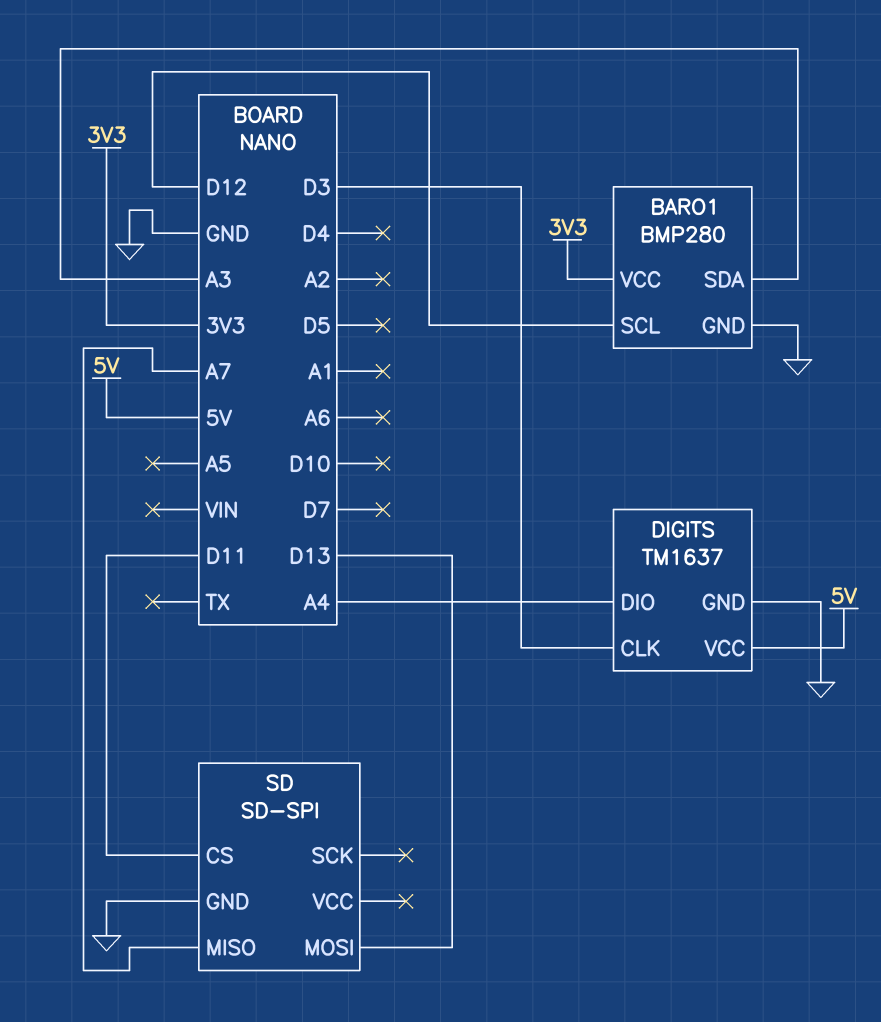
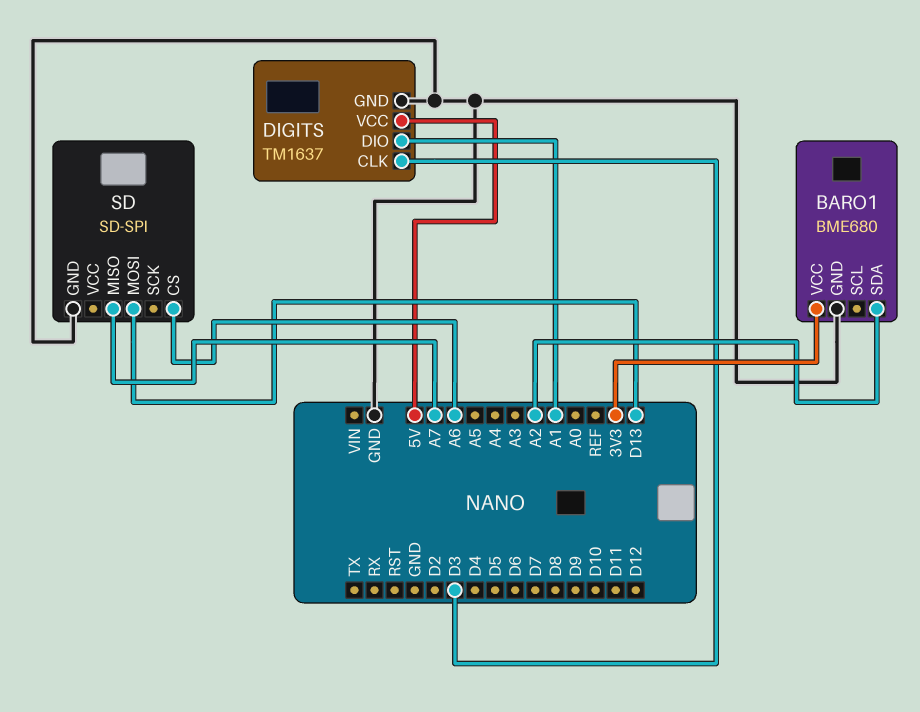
BARO1: BMP280 -> BME680
BARO1 pin SCL: D12 -> none
BARO1 pin SDA: A3 -> A2
DIGITS pin DIO: A4 -> A1
SD pin CS: D11 -> A6

